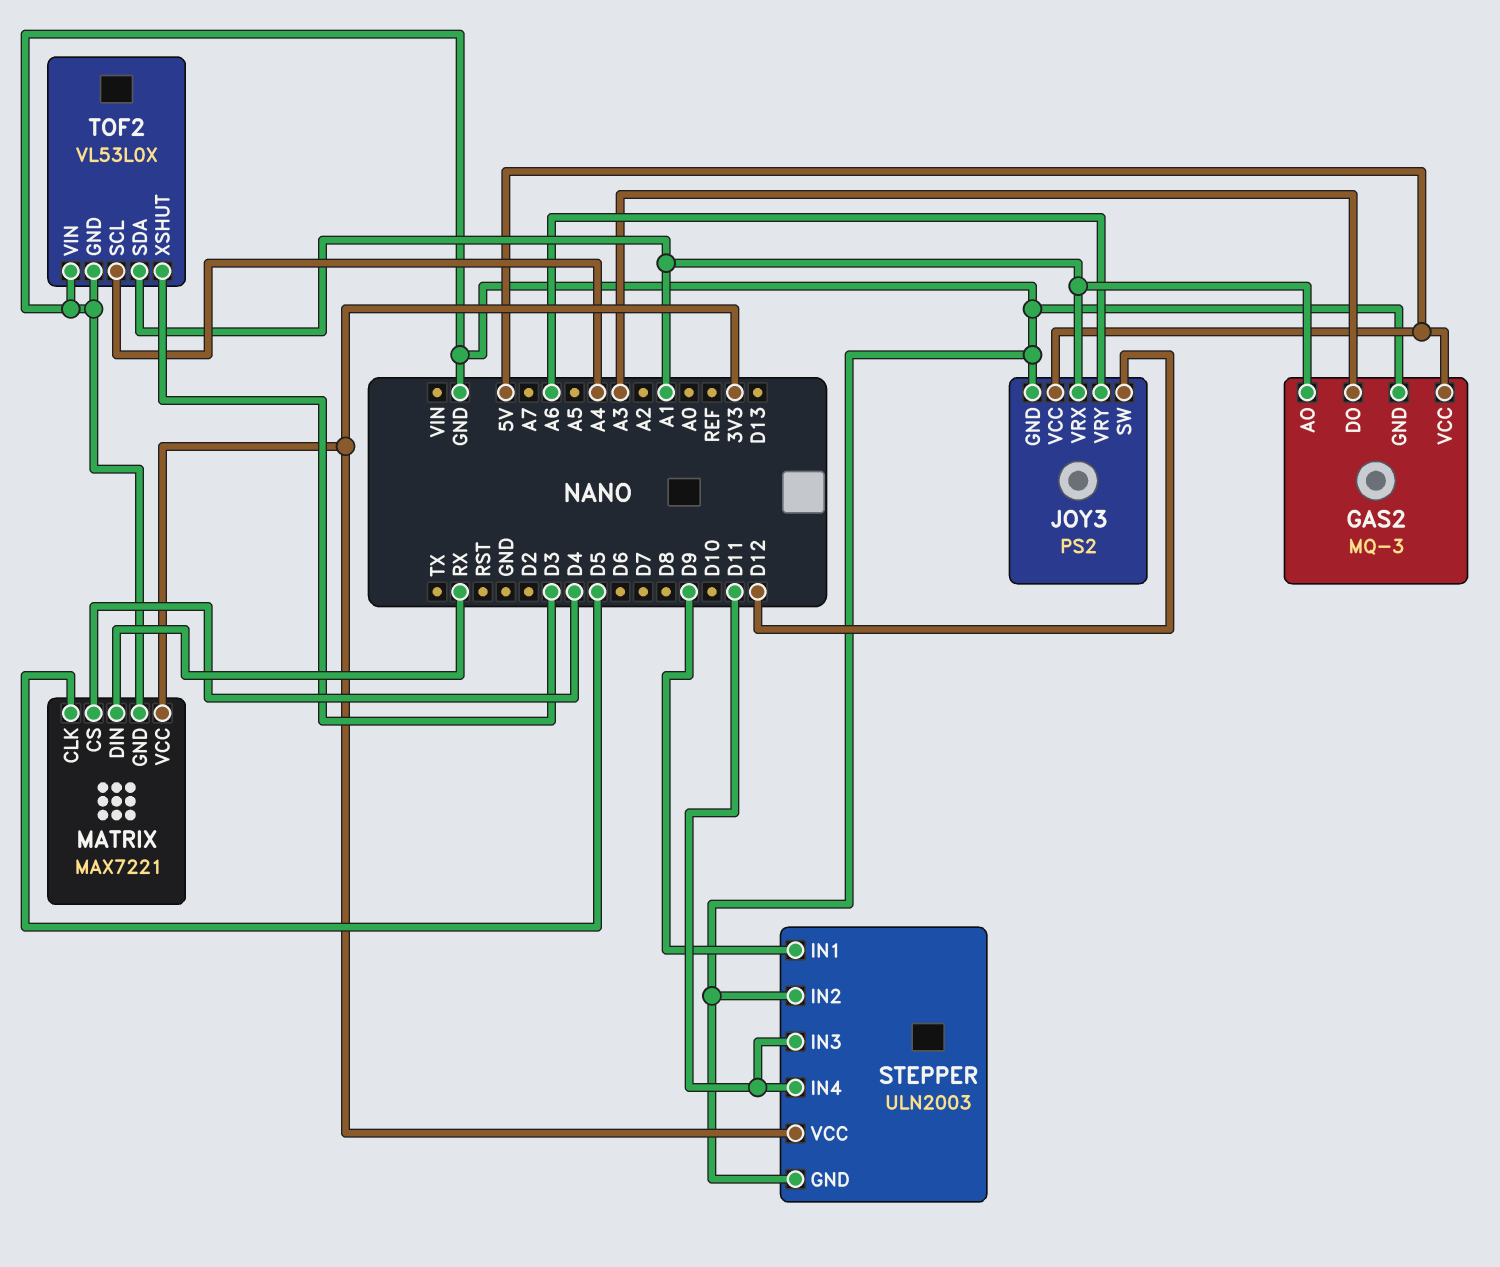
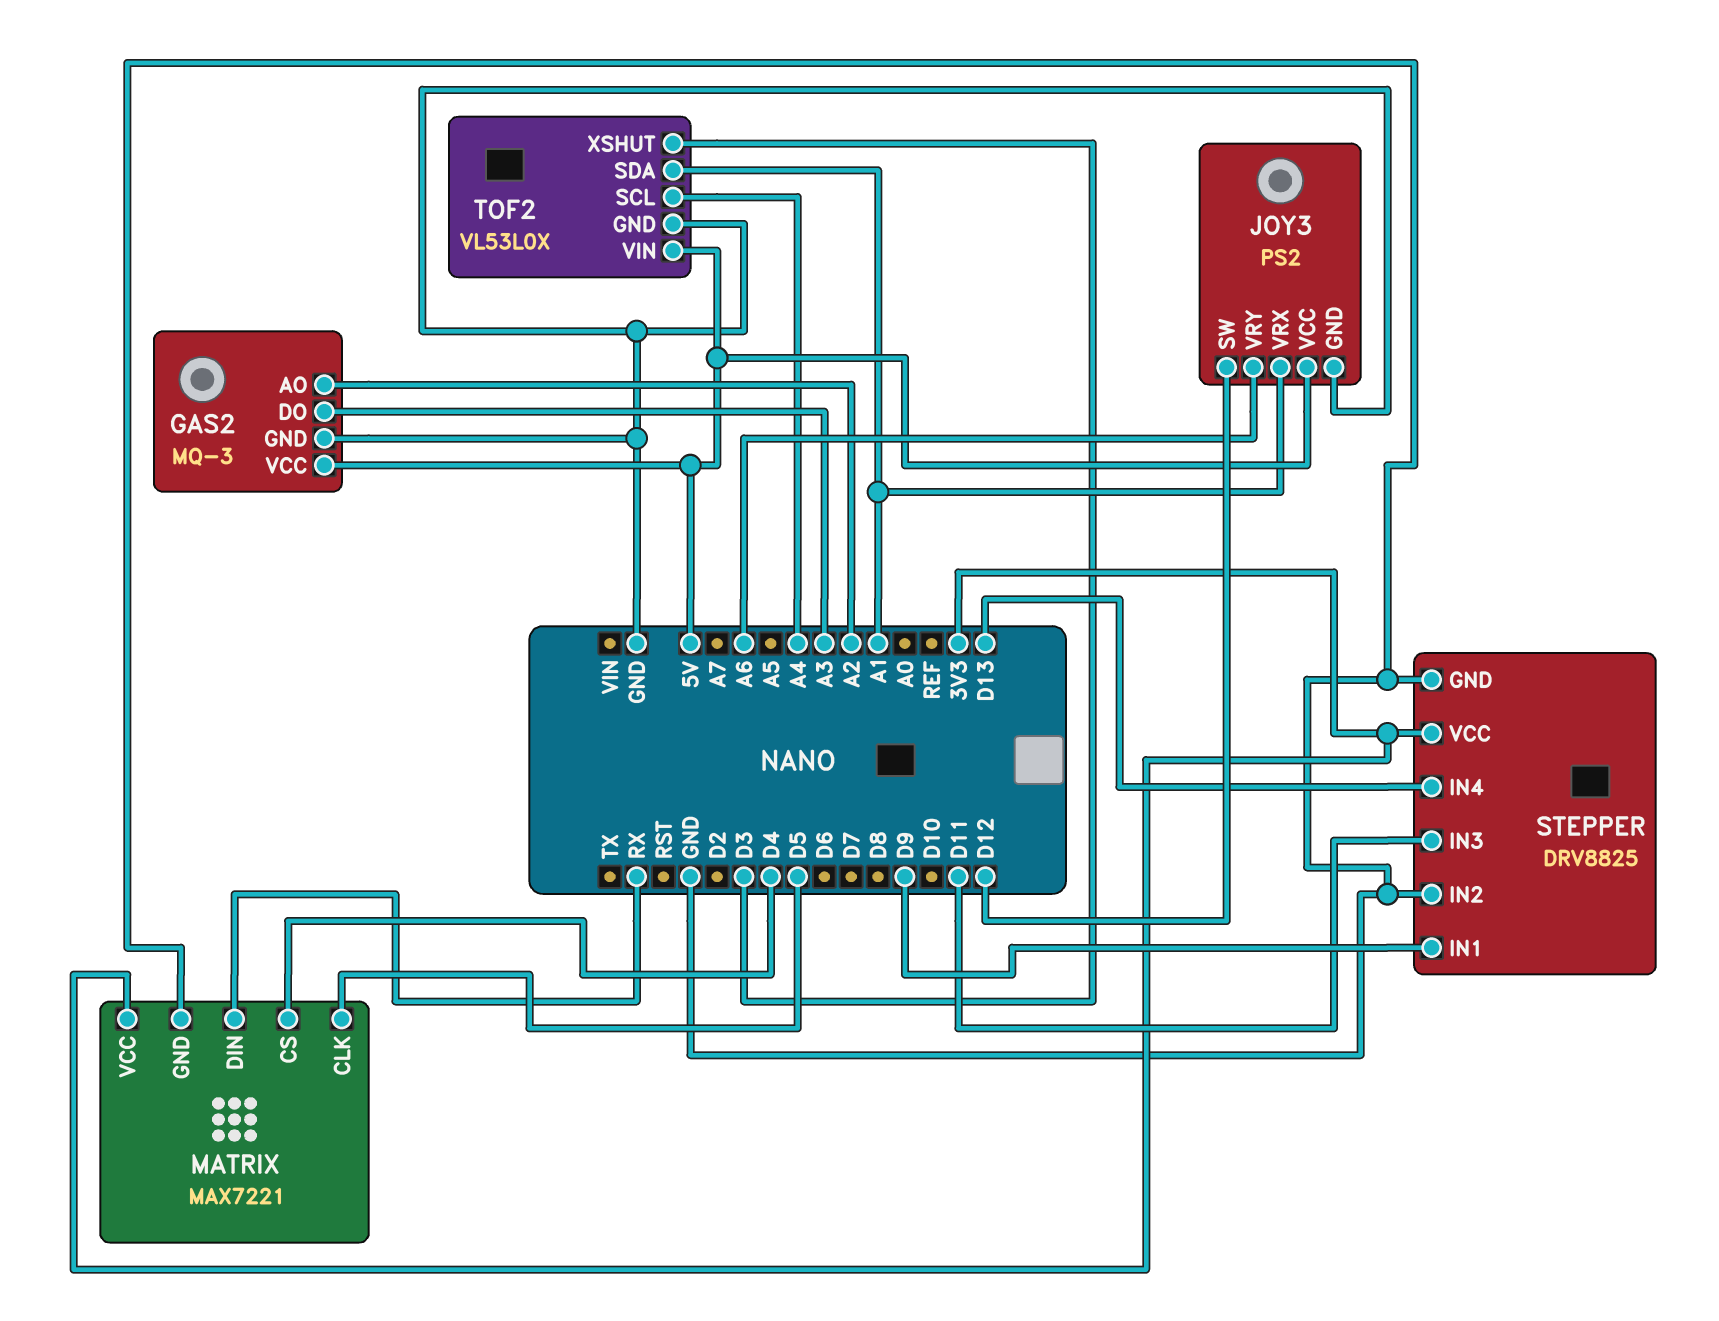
GAS2 pin AO: A1 -> A2
STEPPER: ULN2003 -> DRV8825
STEPPER pin IN4: D11 -> D13
TOF2 pin VIN: GND -> 5V

